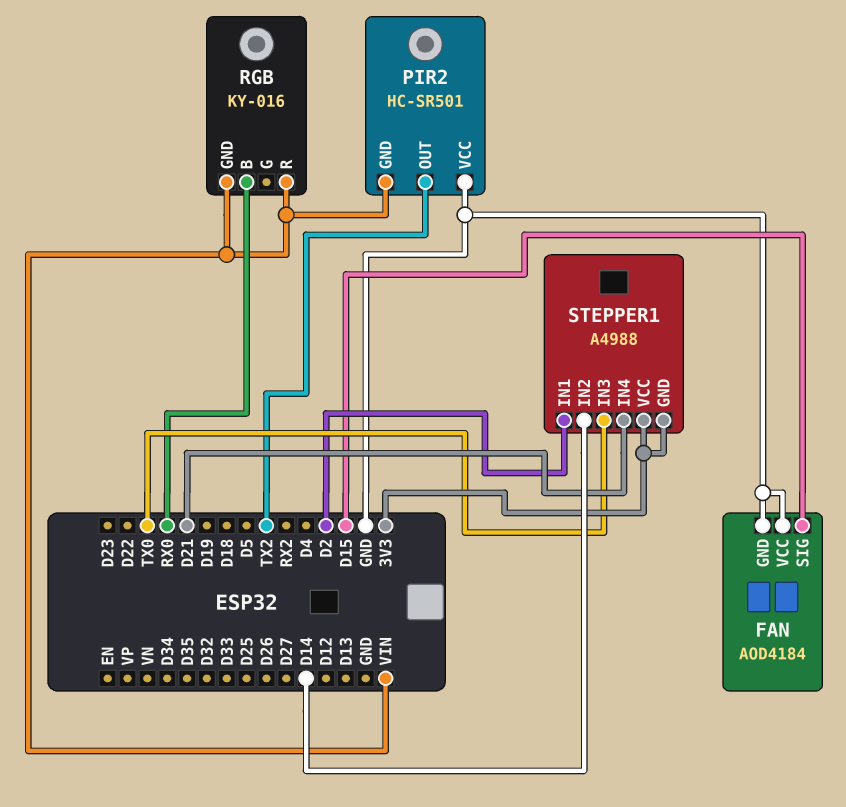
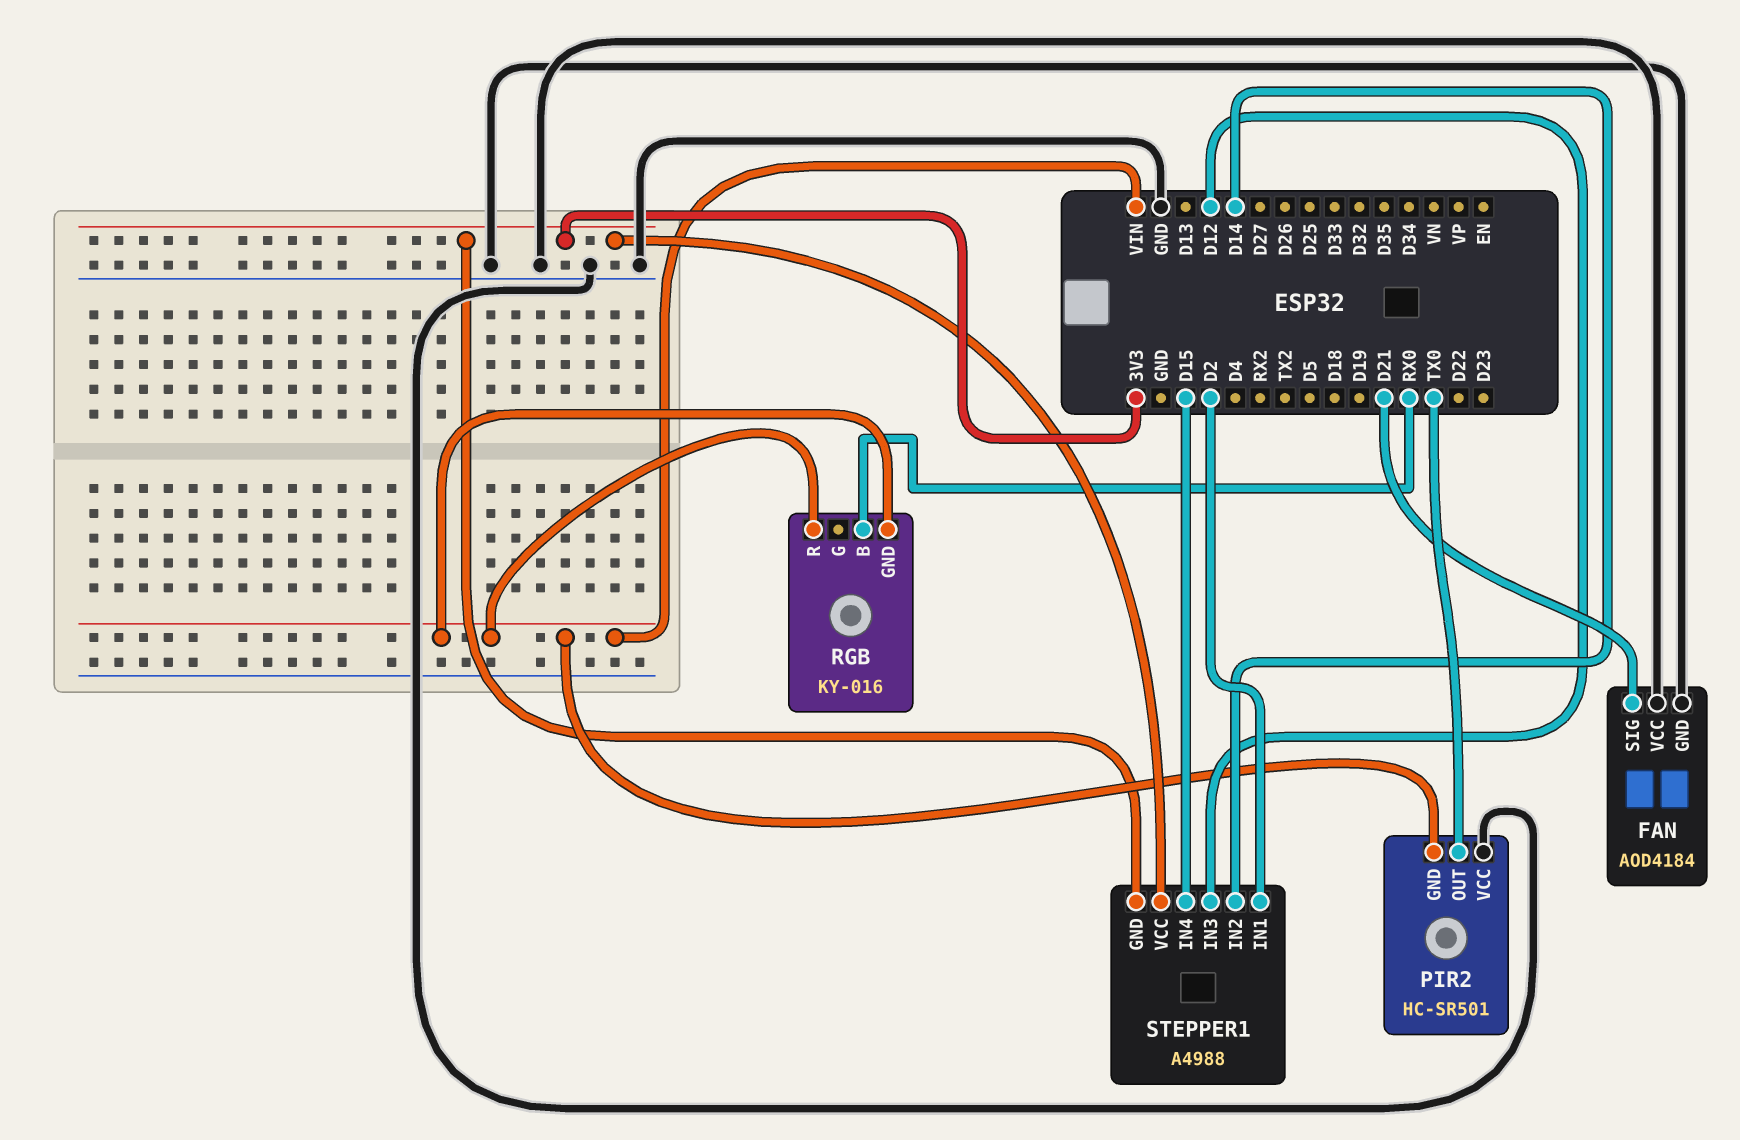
FAN pin SIG: D15 -> D21
PIR2 pin OUT: TX2 -> TX0
STEPPER1 pin IN3: TX0 -> D12
STEPPER1 pin IN4: D21 -> D15

